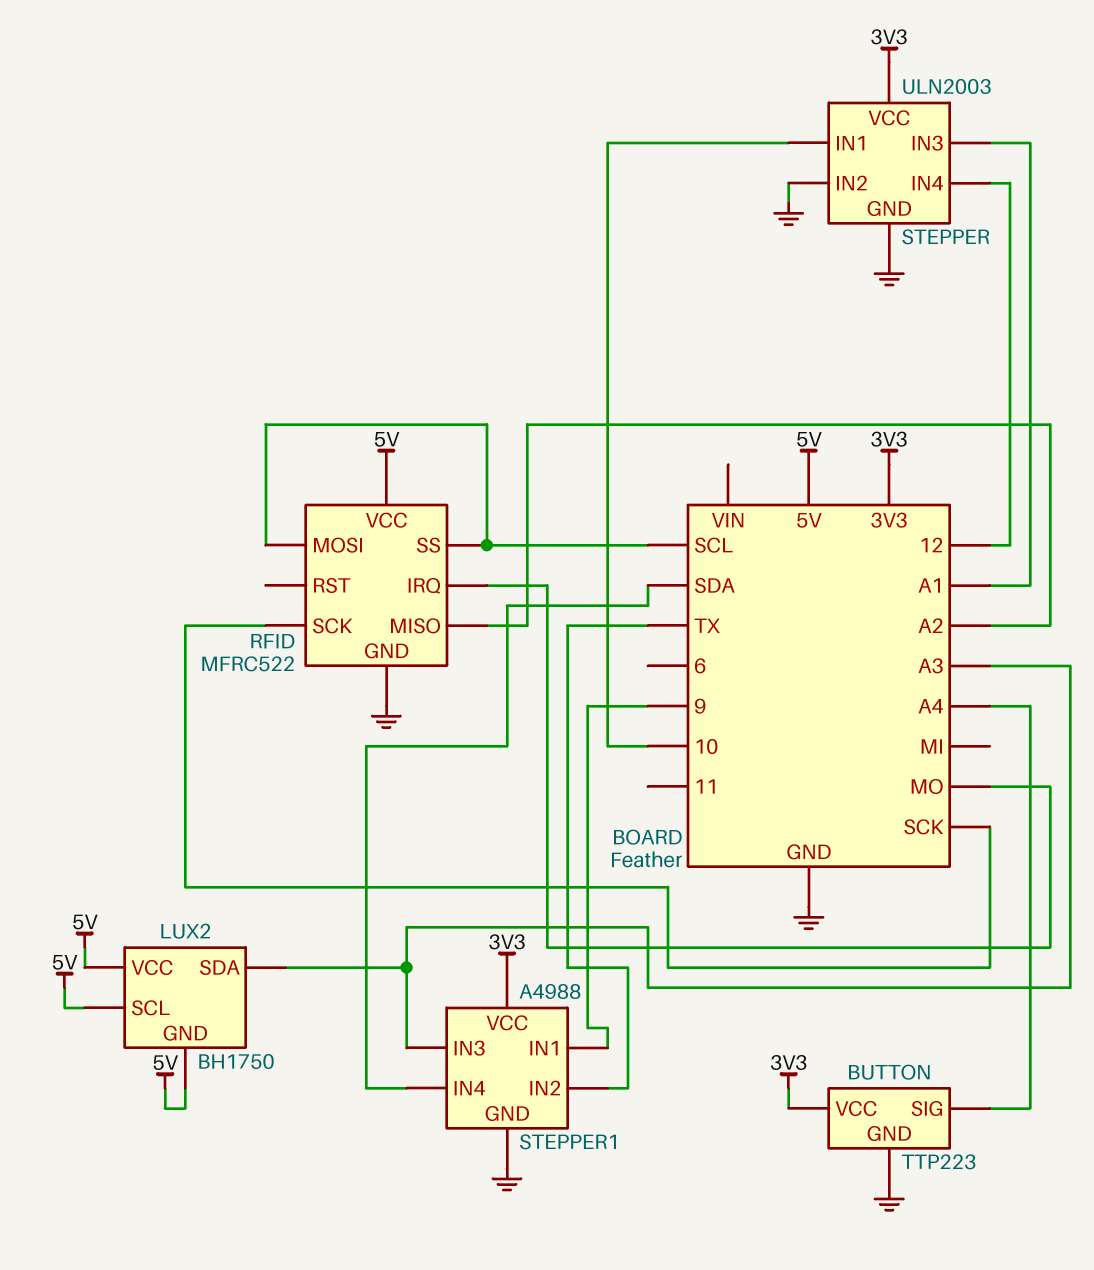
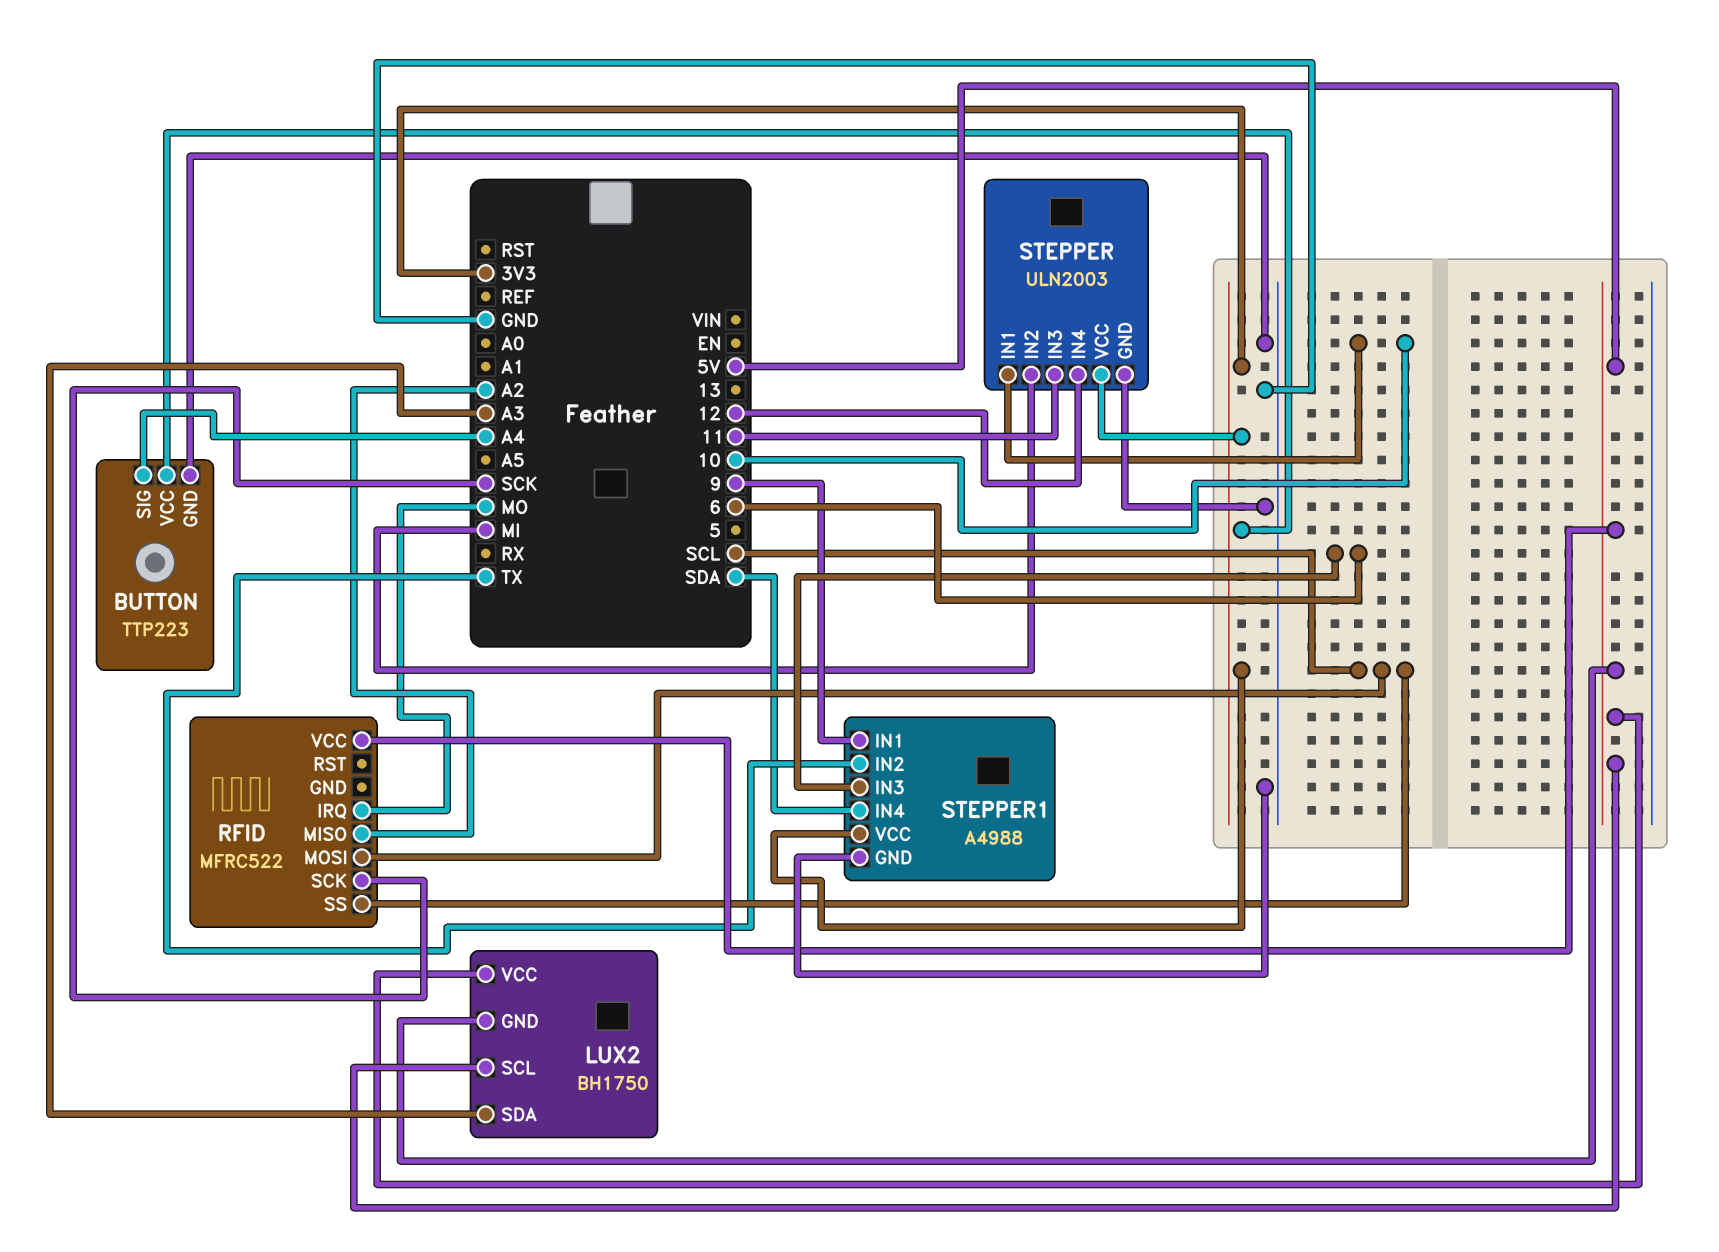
RFID pin GND: GND -> none
STEPPER pin IN2: GND -> MI
STEPPER pin IN3: A1 -> 11
STEPPER1 pin IN3: A3 -> 6

